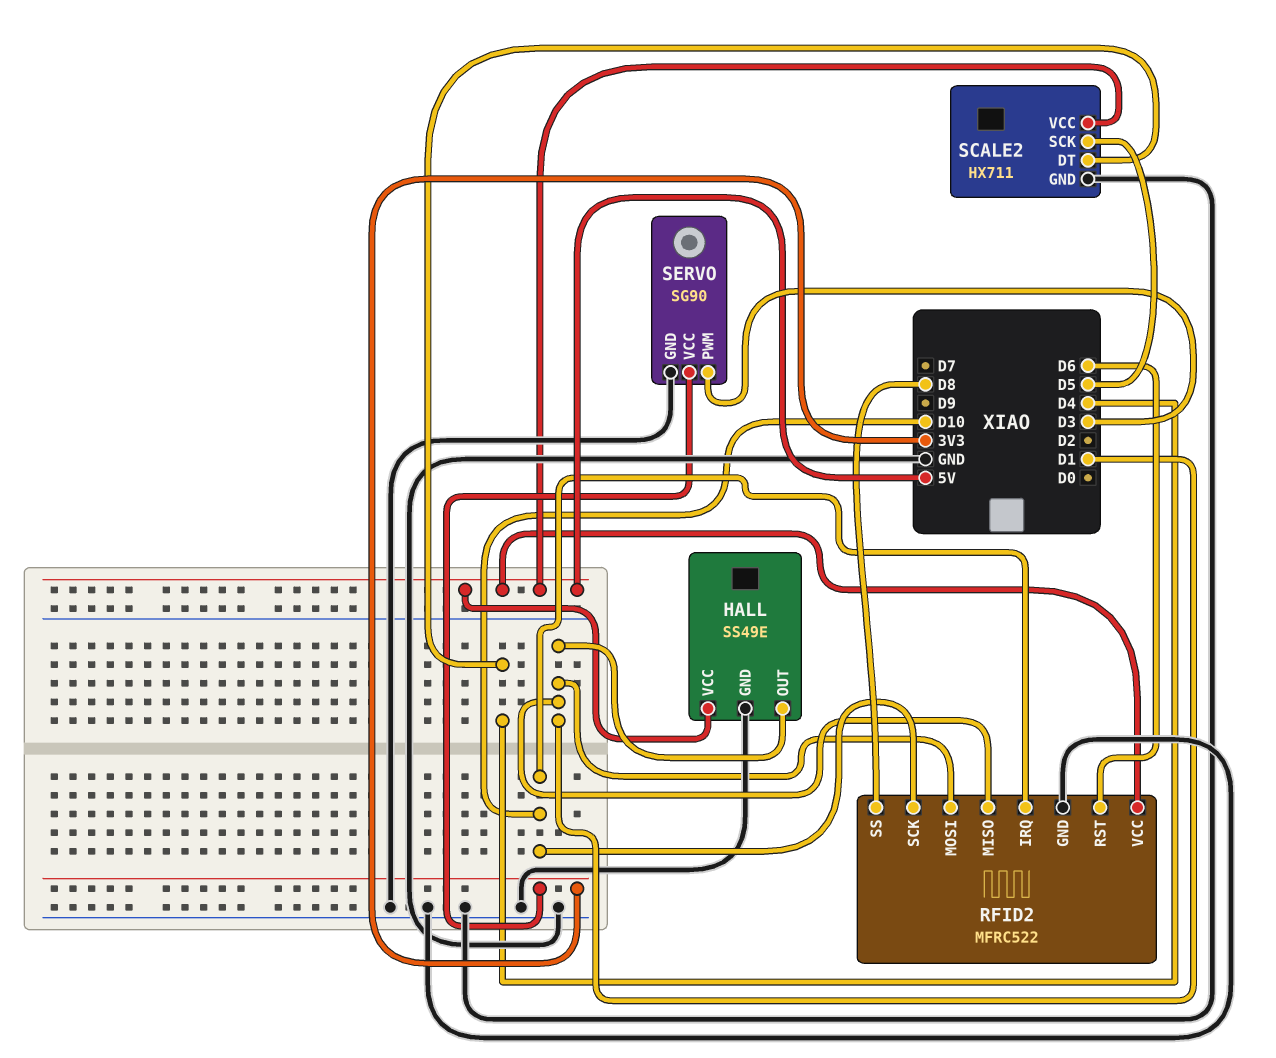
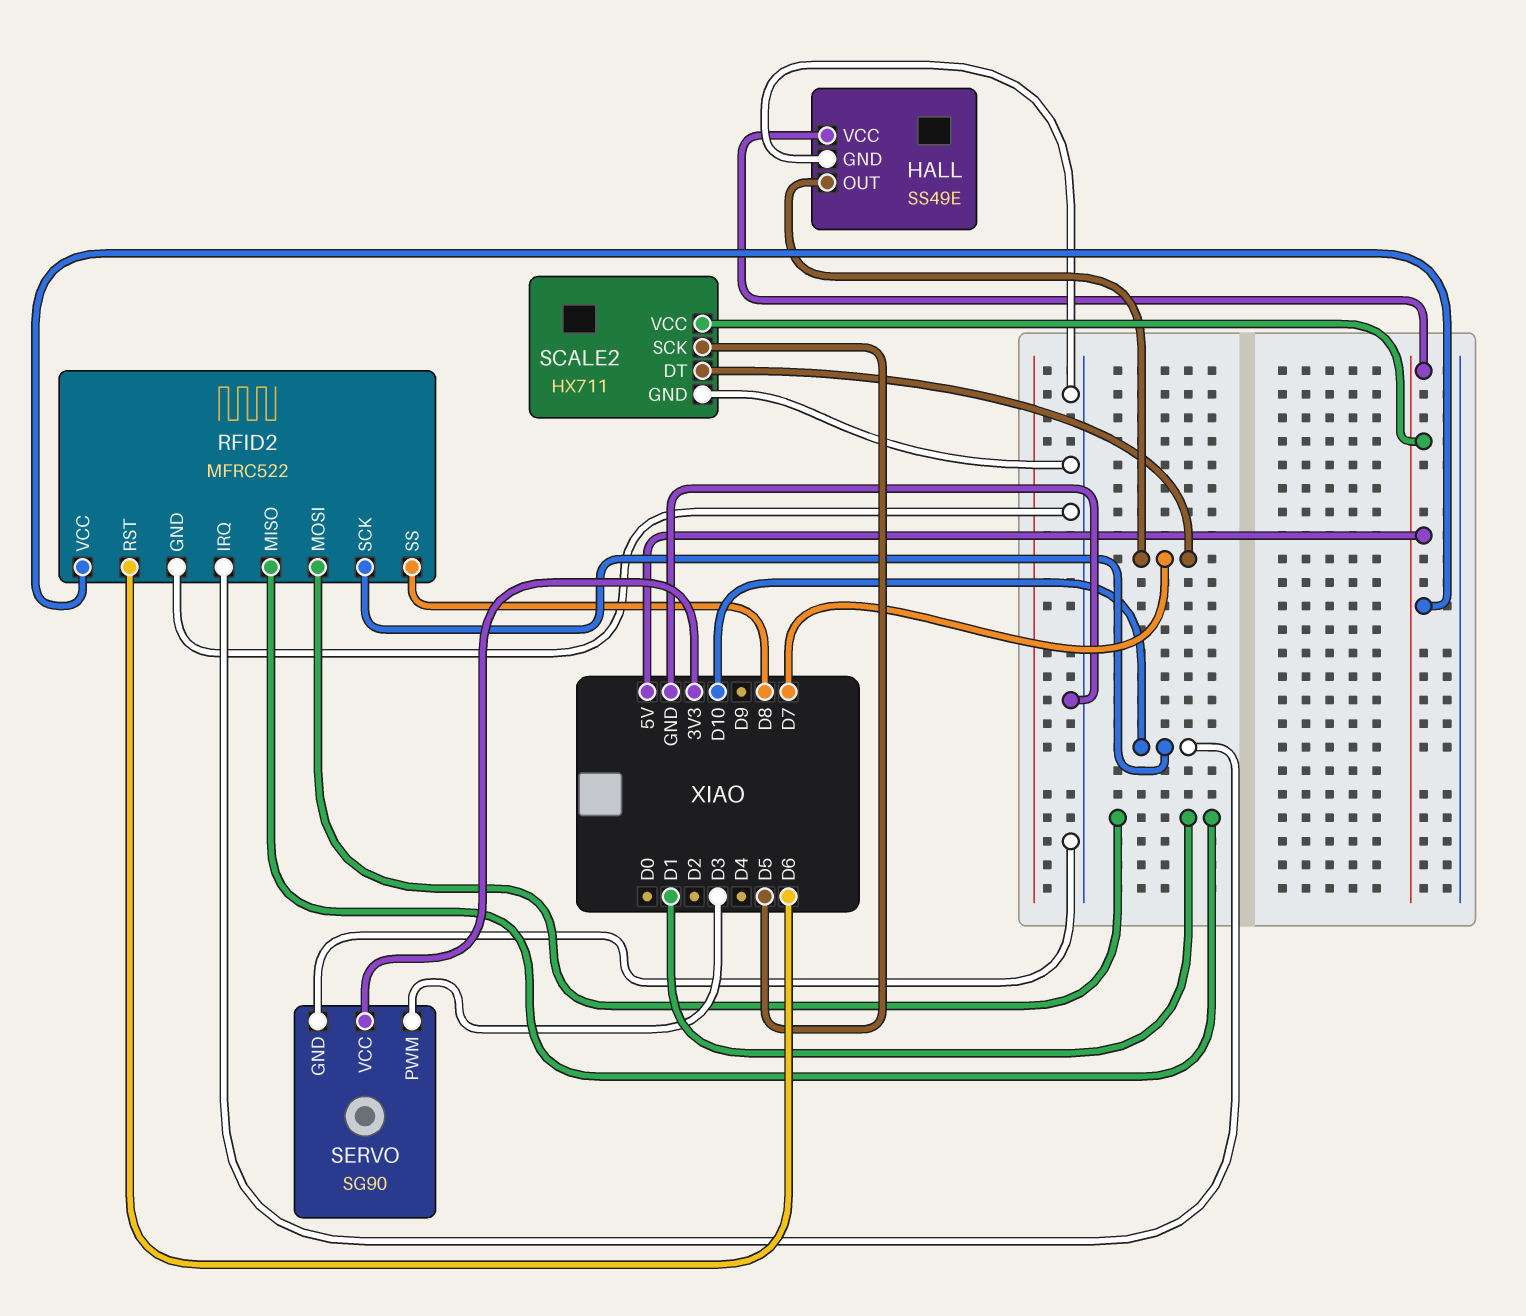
HALL pin OUT: D1 -> D7
SCALE2 pin DT: D4 -> D7

